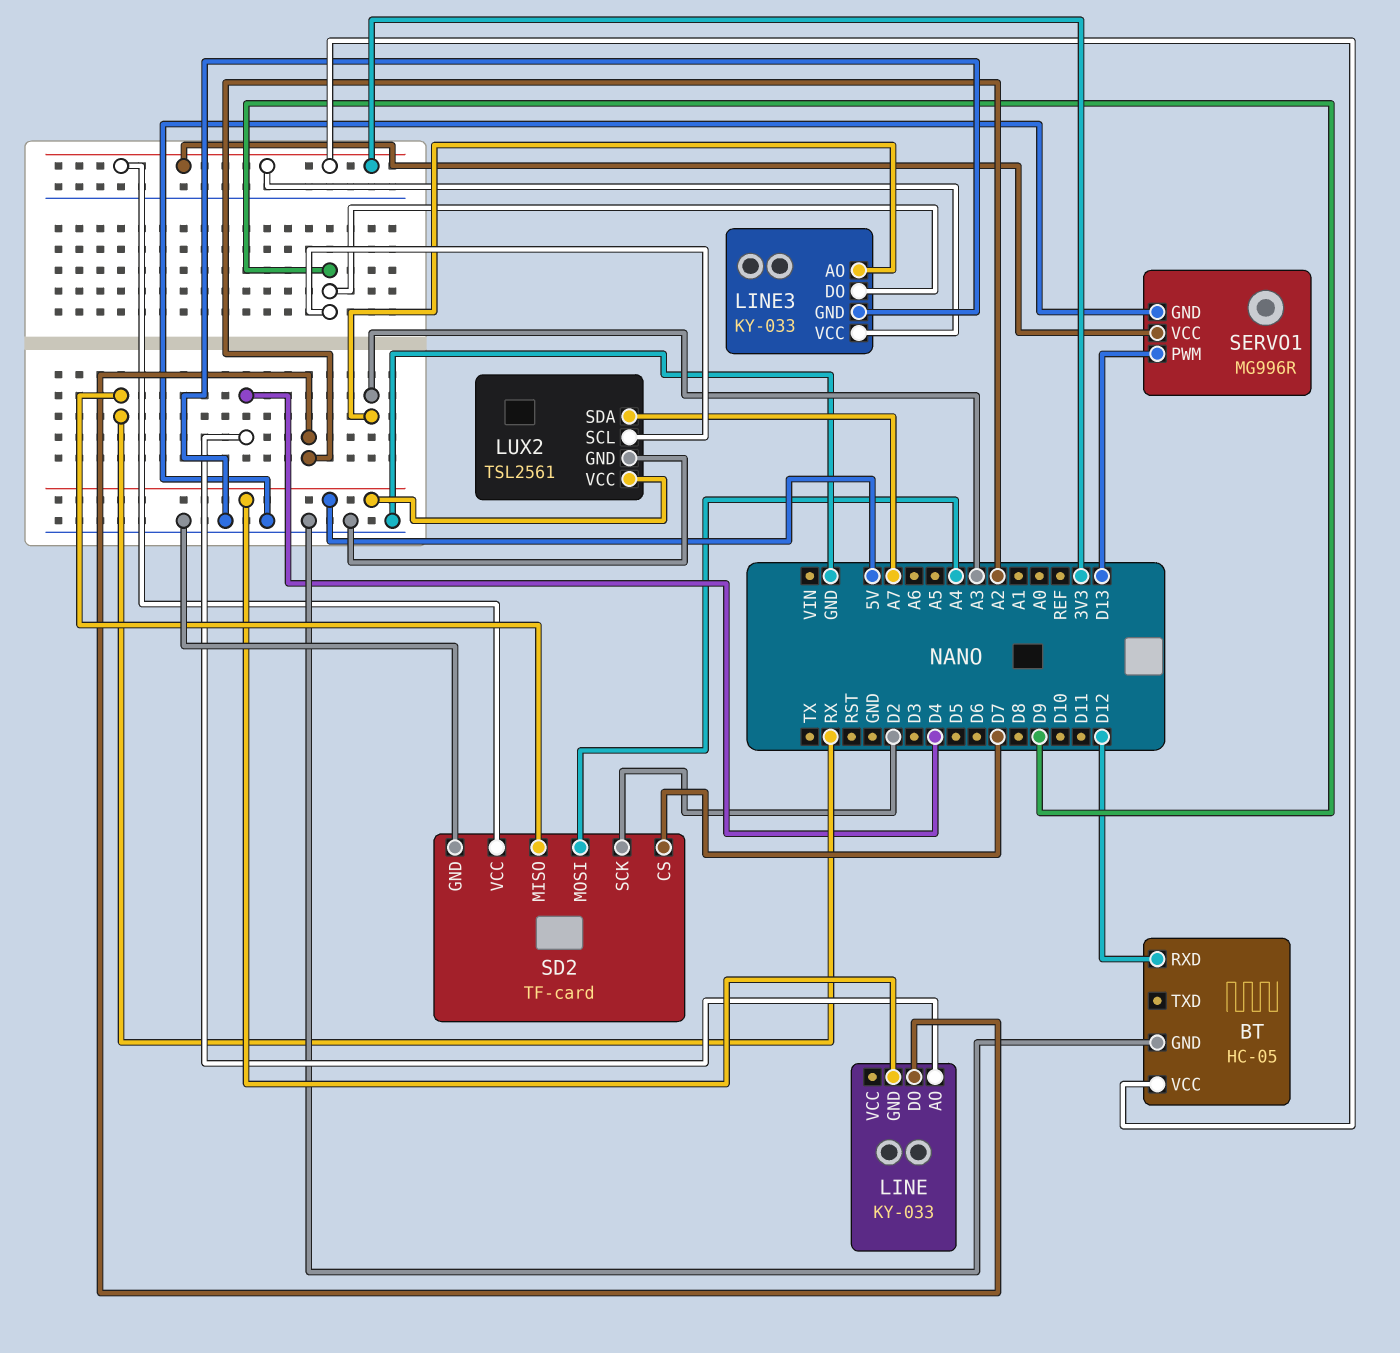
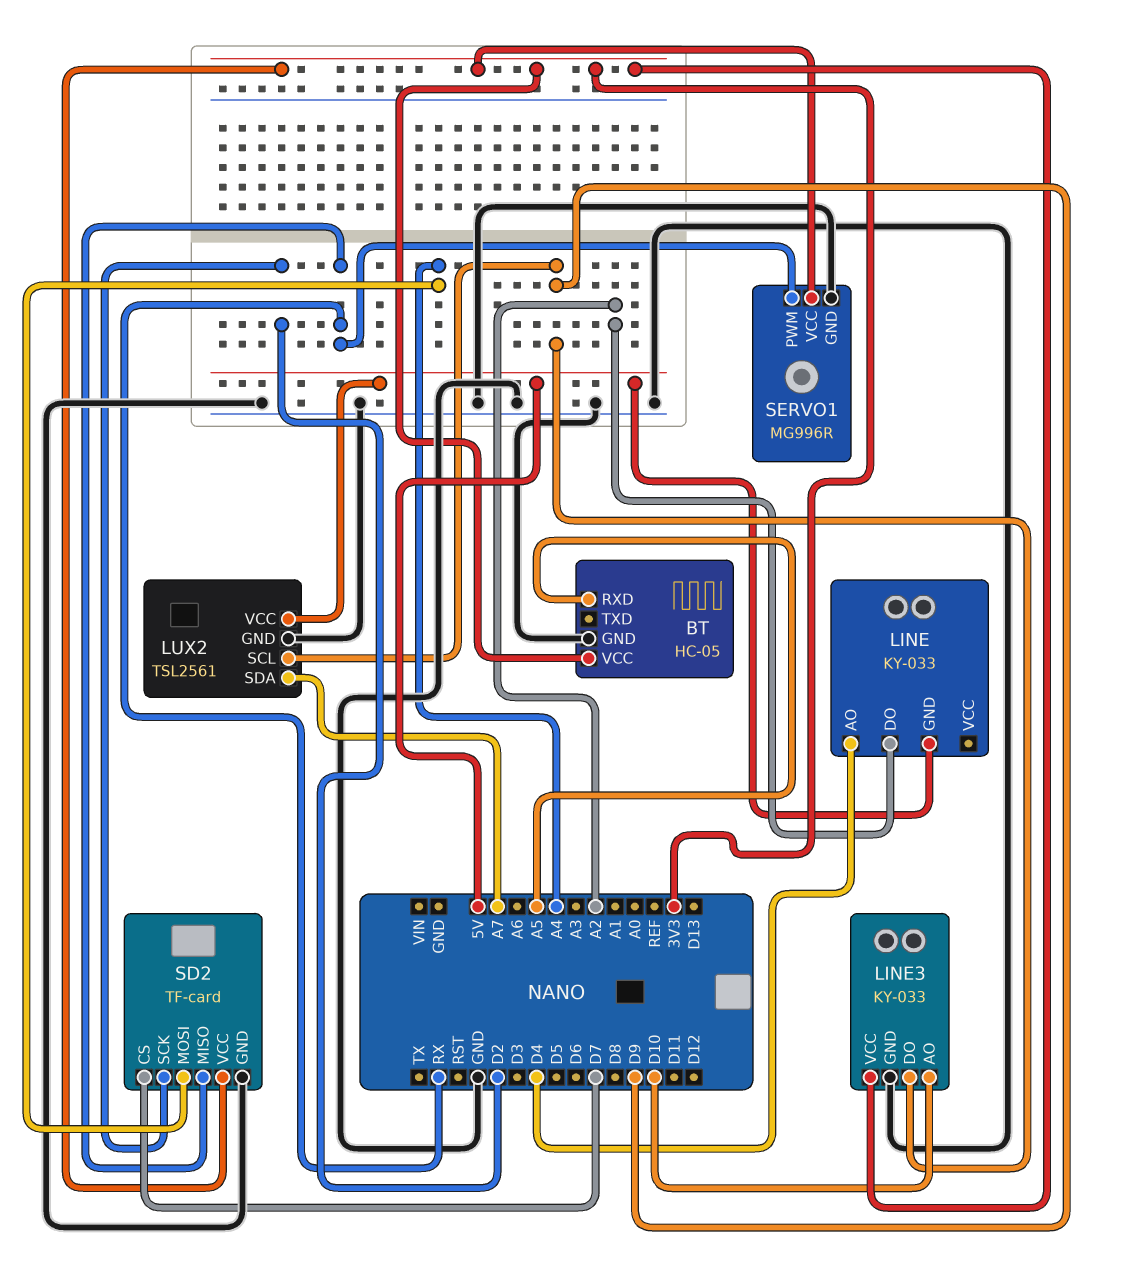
BT pin RXD: D12 -> A5
LINE3 pin AO: A3 -> D10
SERVO1 pin PWM: D13 -> RX

